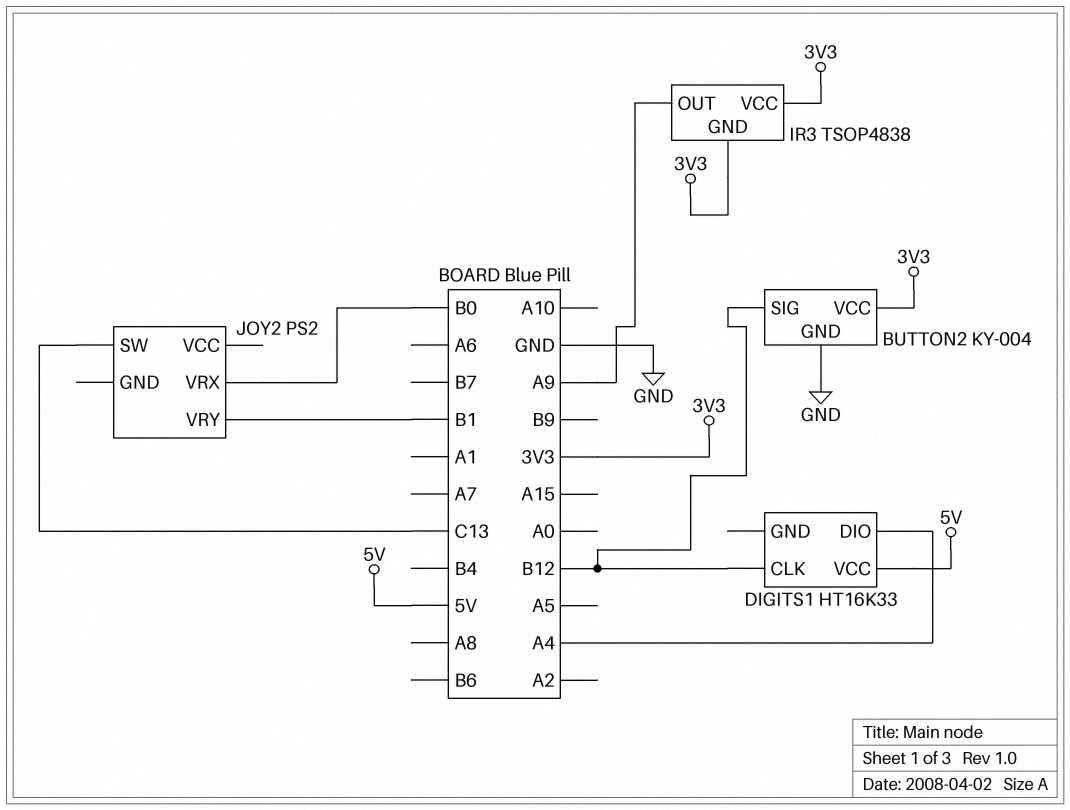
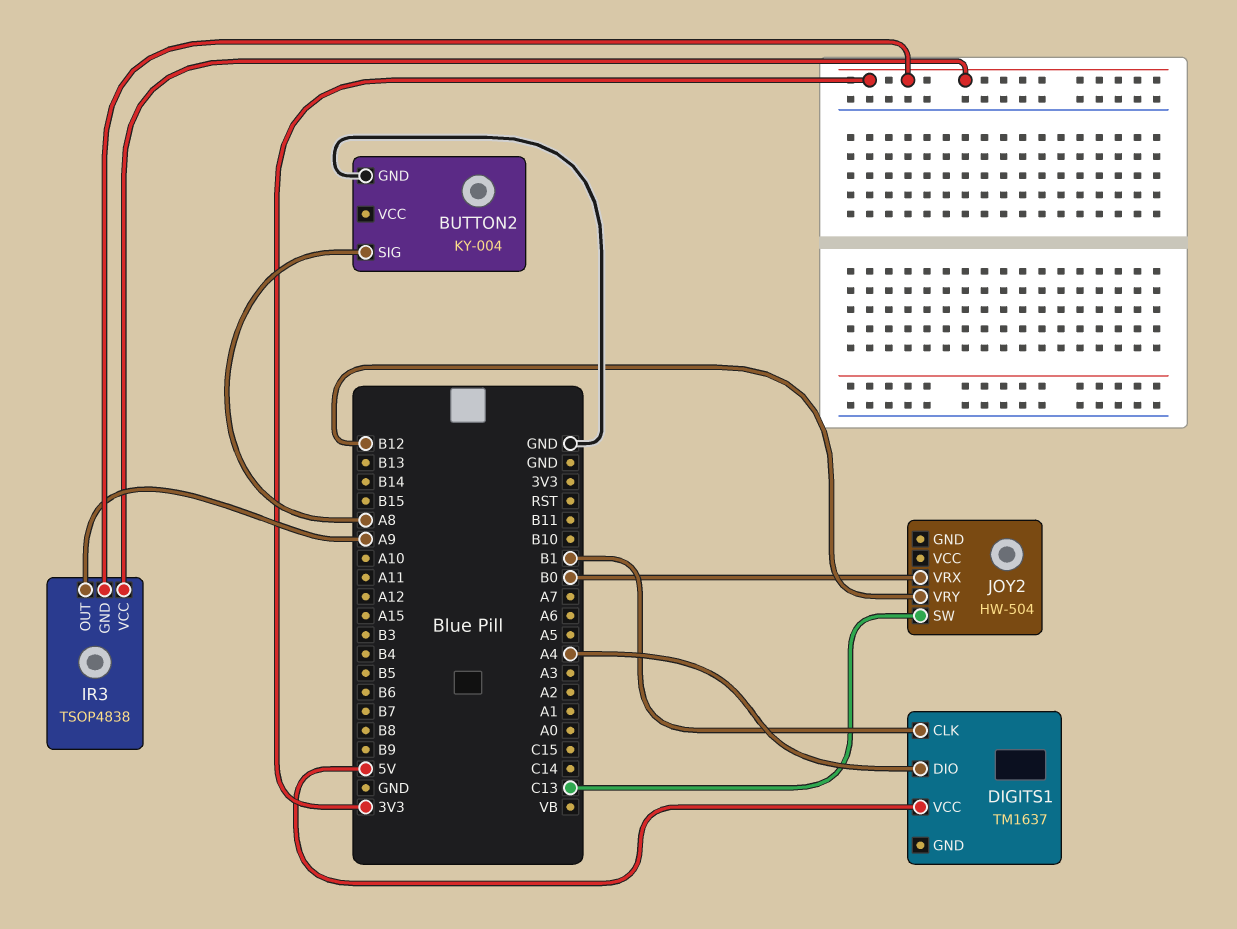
BUTTON2 pin SIG: B12 -> A8
BUTTON2 pin VCC: 3V3 -> none
DIGITS1: HT16K33 -> TM1637
DIGITS1 pin CLK: B12 -> B1
JOY2: PS2 -> HW-504
JOY2 pin VRY: B1 -> B12

